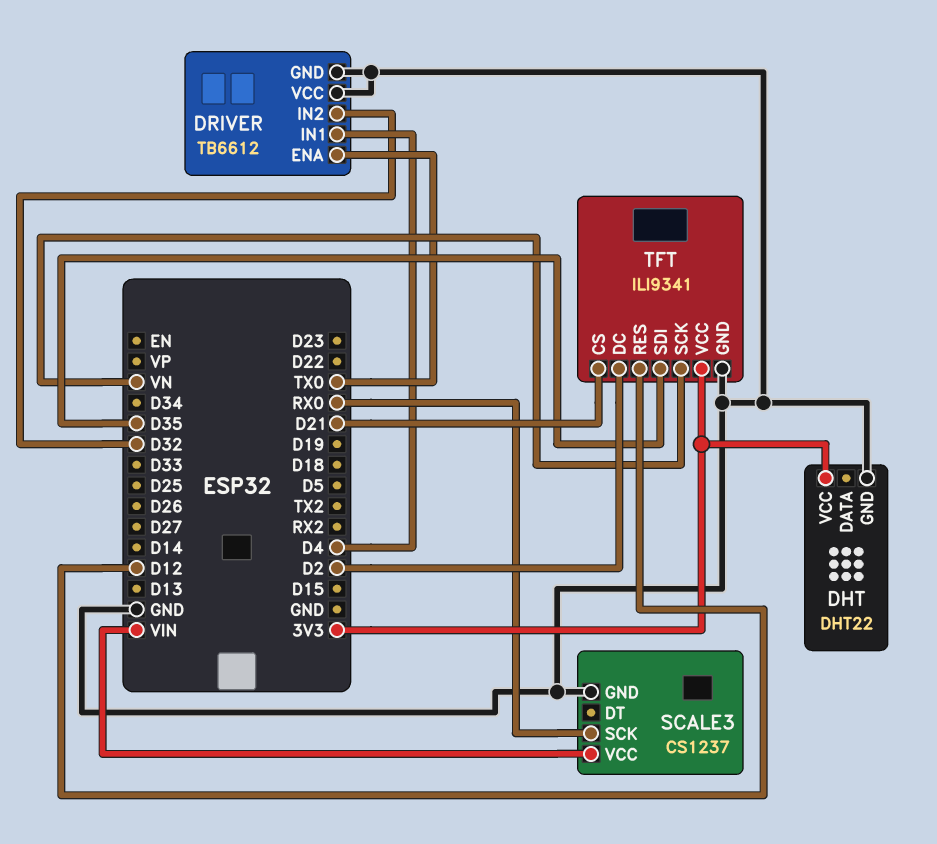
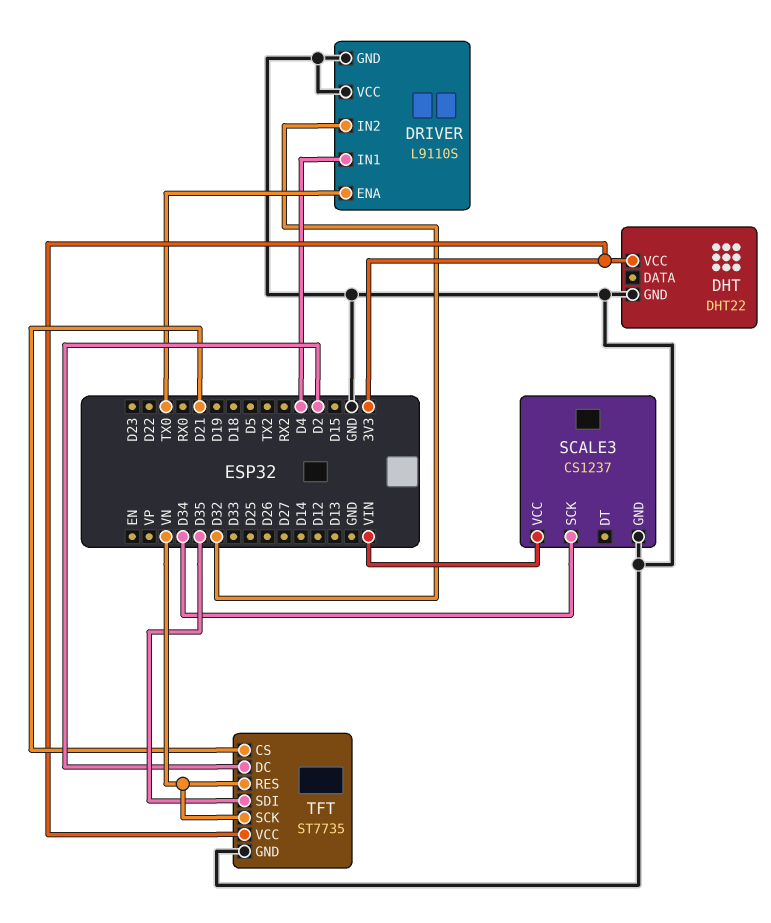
DRIVER: TB6612 -> L9110S
SCALE3 pin SCK: RX0 -> D34
TFT: ILI9341 -> ST7735
TFT pin RES: D12 -> VN

